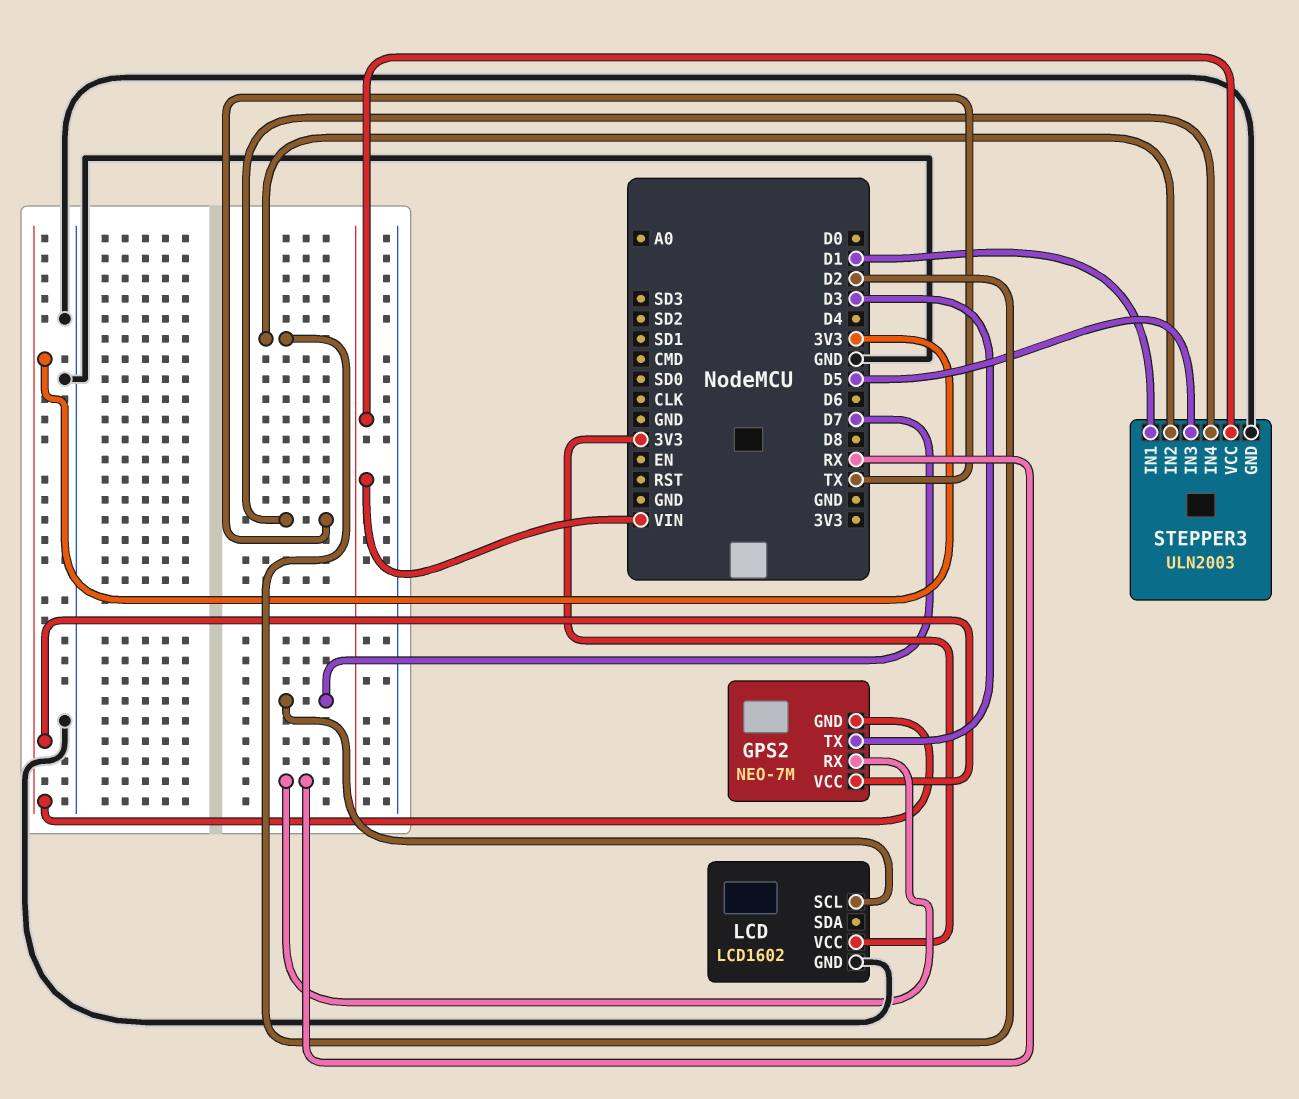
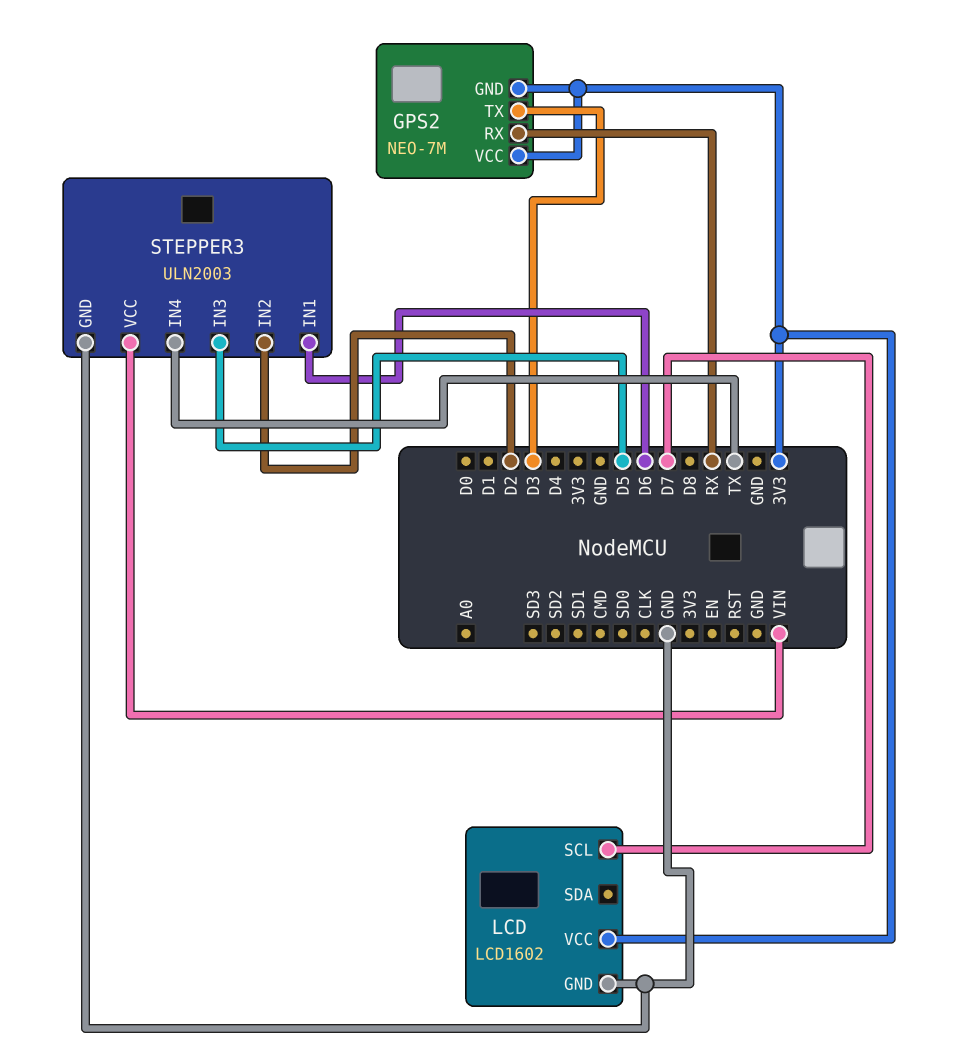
STEPPER3 pin IN1: D1 -> D6

